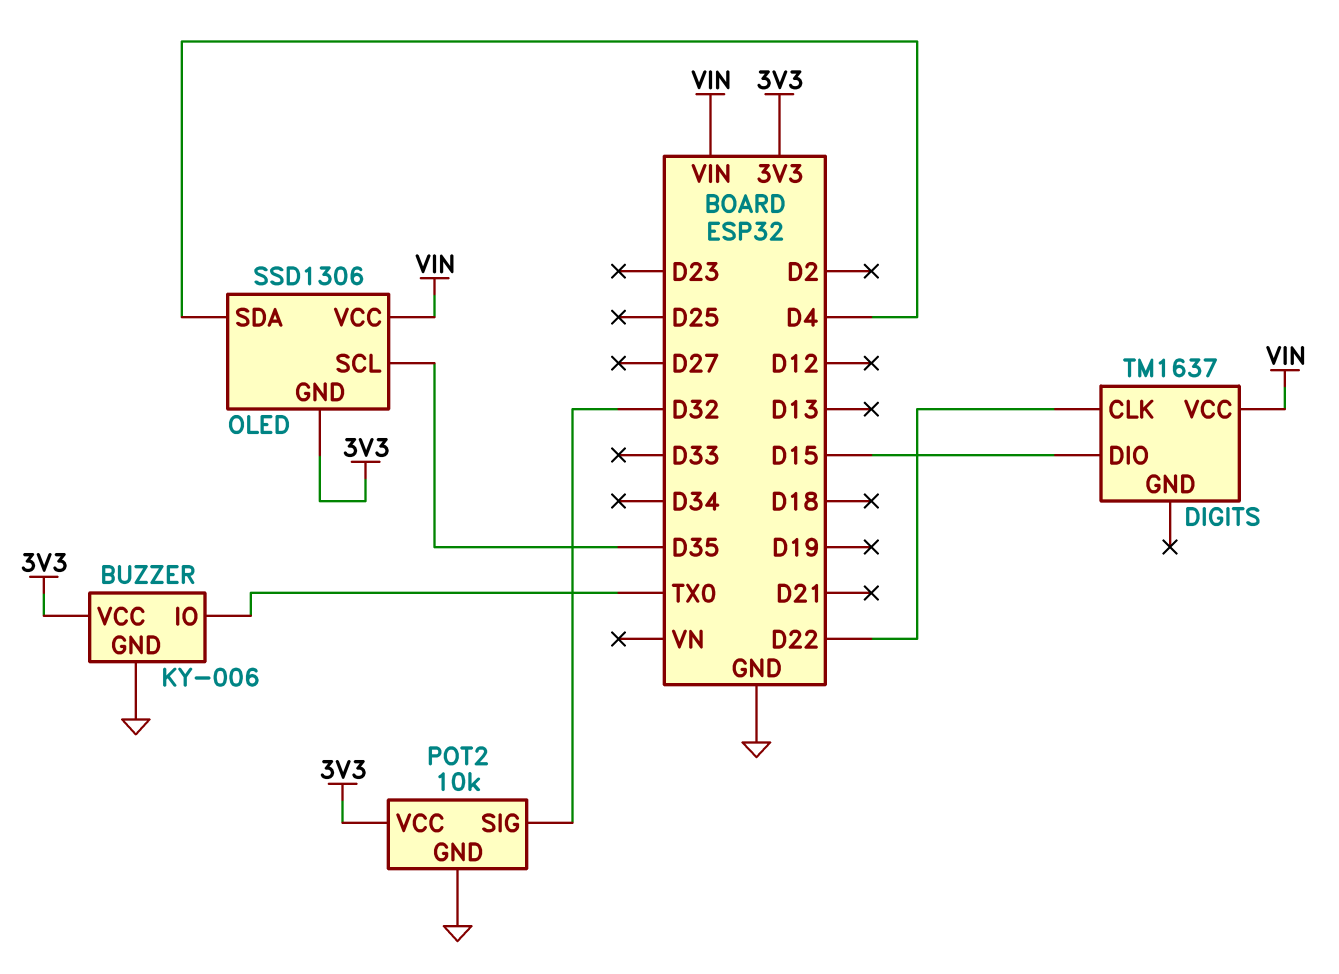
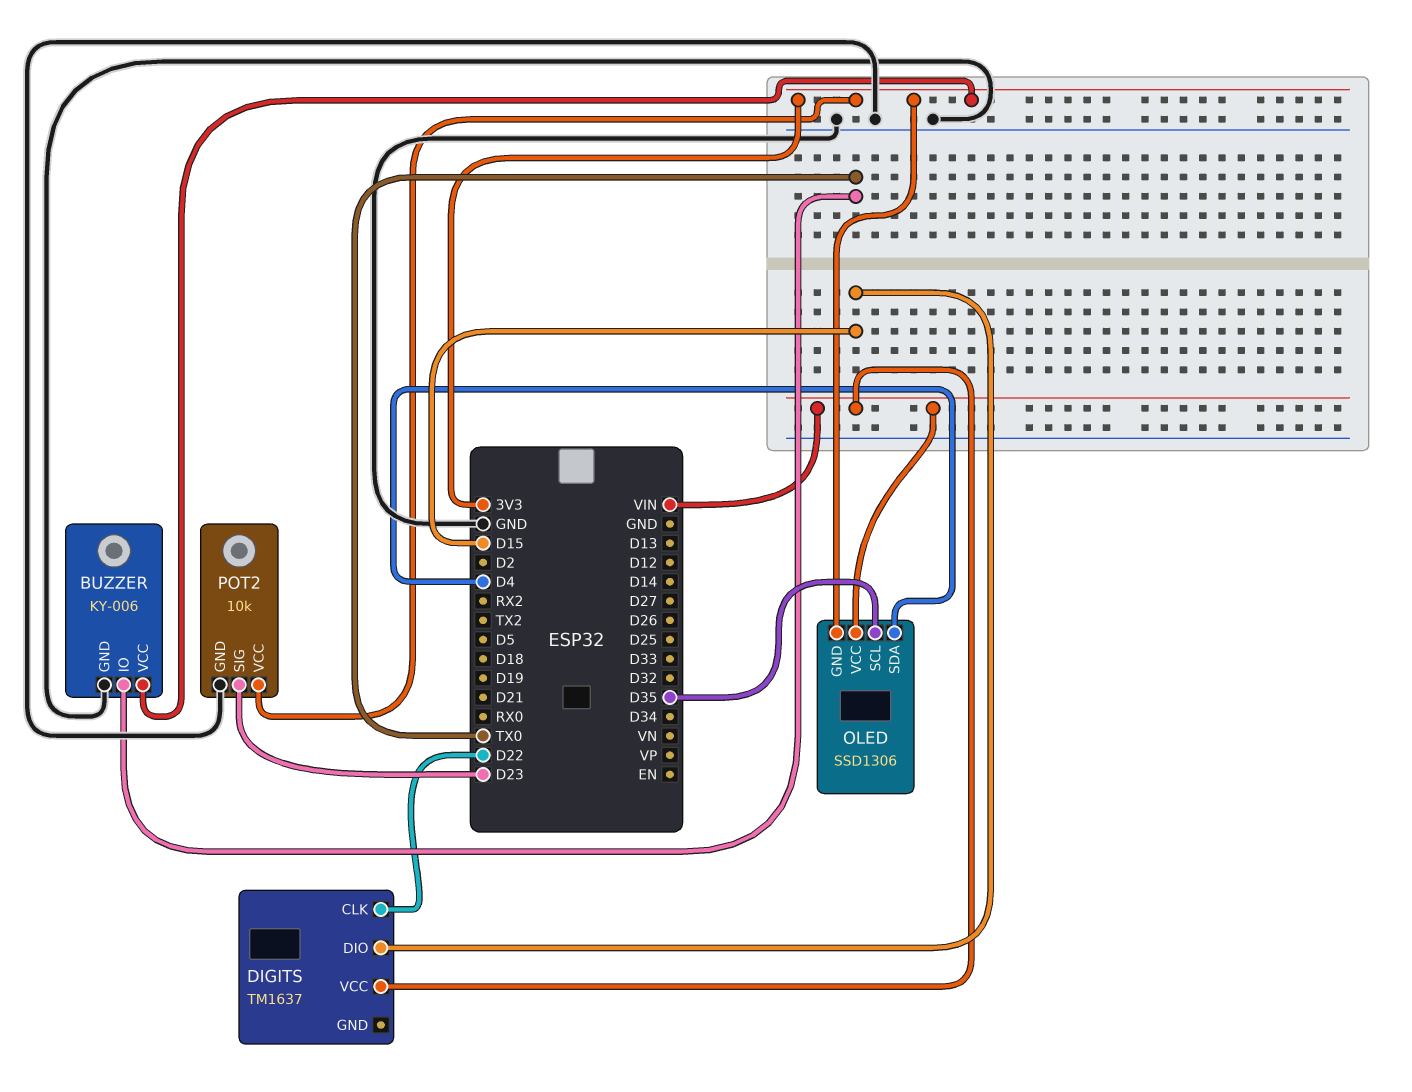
POT2 pin SIG: D32 -> D23

